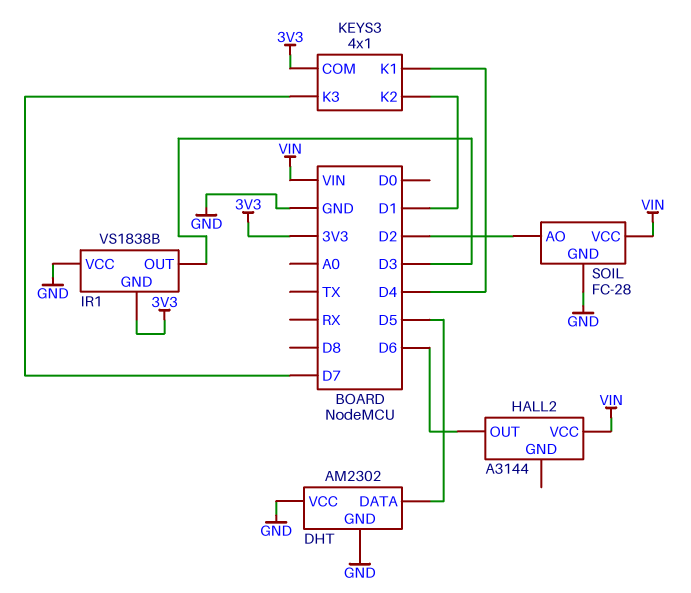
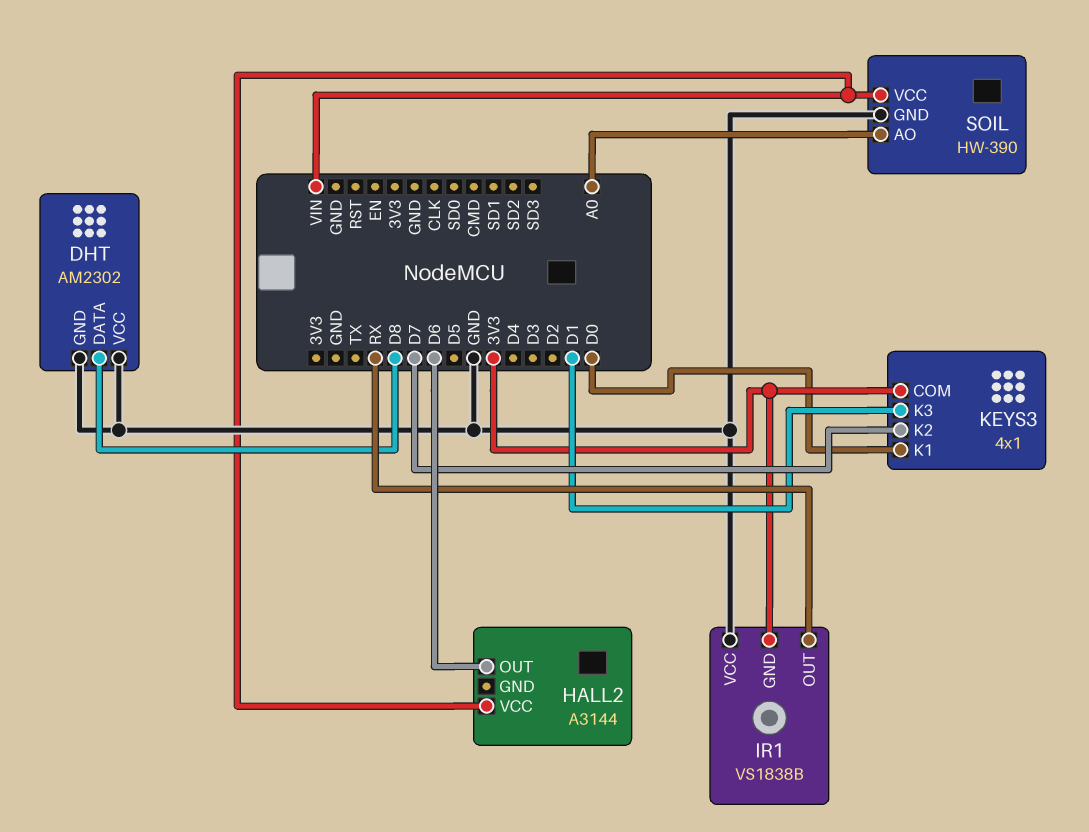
DHT pin DATA: D5 -> D8
IR1 pin OUT: D3 -> RX
KEYS3 pin K1: D4 -> D0
KEYS3 pin K2: D1 -> D7
KEYS3 pin K3: D7 -> D1
SOIL: FC-28 -> HW-390
SOIL pin AO: D2 -> A0

